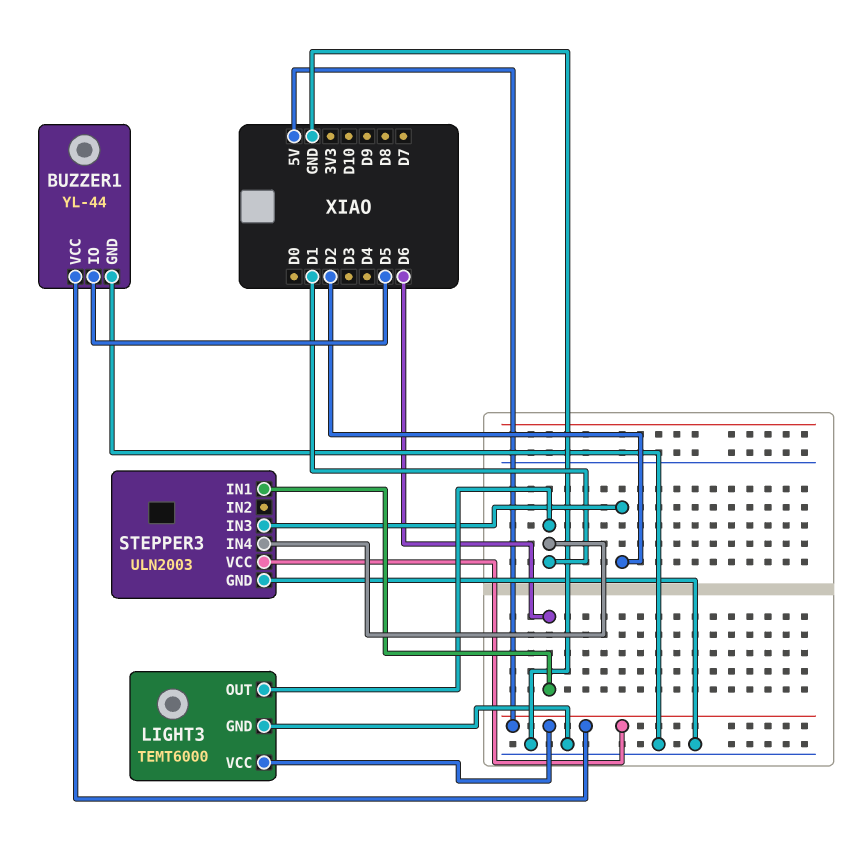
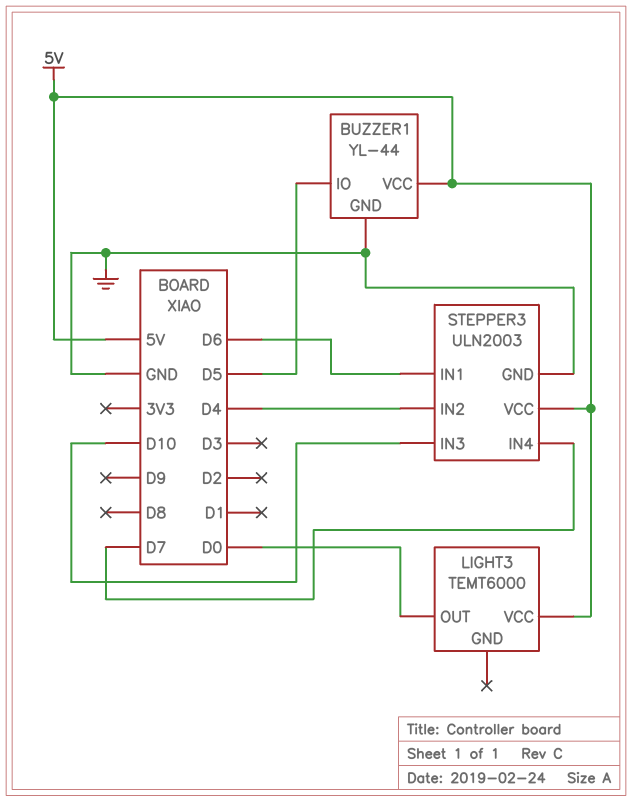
LIGHT3 pin GND: GND -> none
LIGHT3 pin OUT: D1 -> D0
STEPPER3 pin IN2: none -> D4
STEPPER3 pin IN3: D2 -> D10
STEPPER3 pin IN4: D1 -> D7

